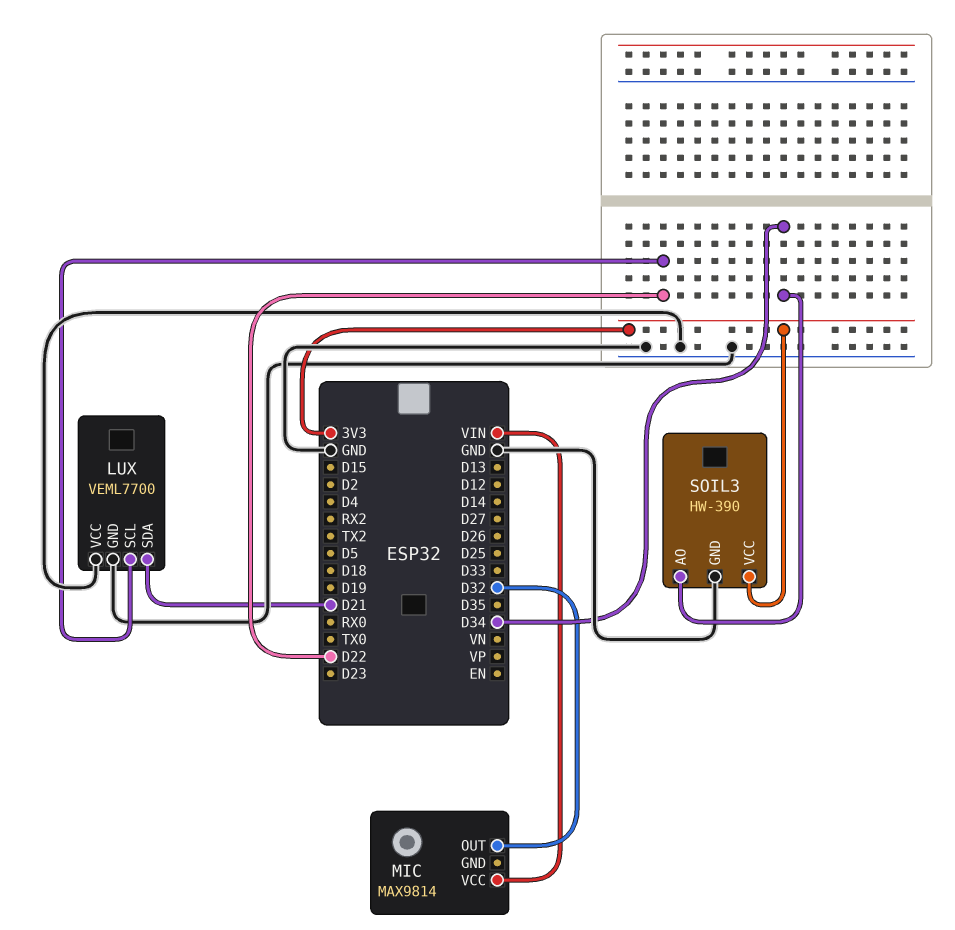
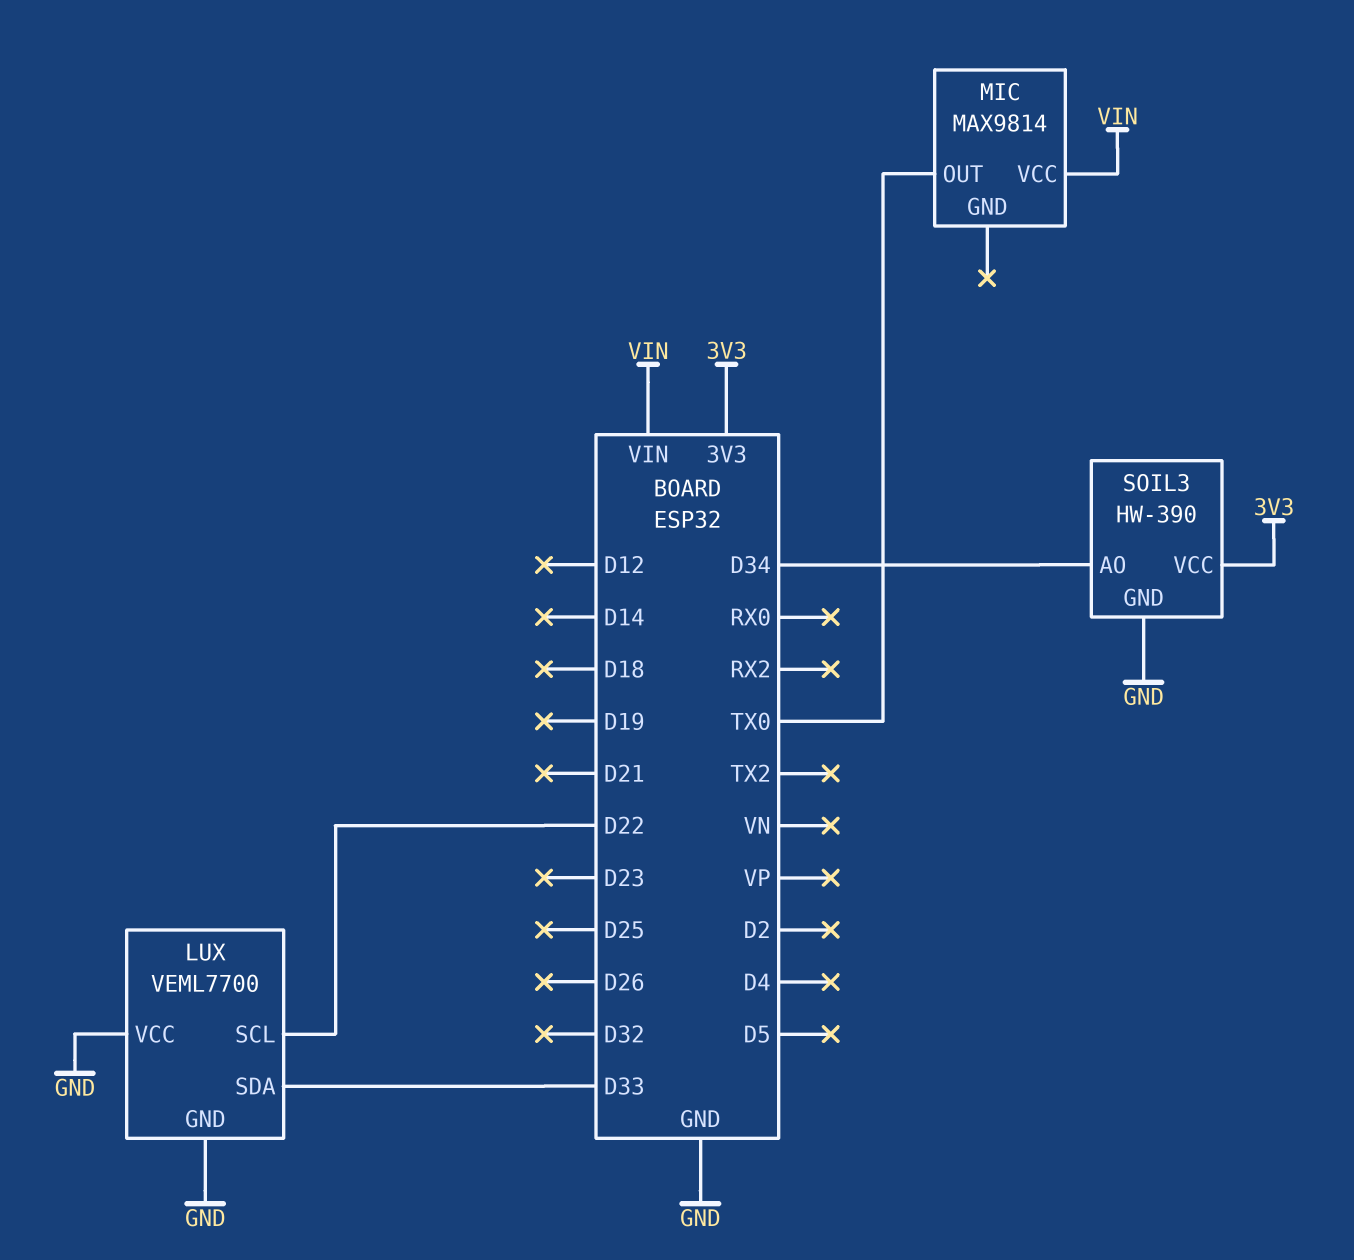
LUX pin SDA: D21 -> D33
MIC pin OUT: D32 -> TX0

